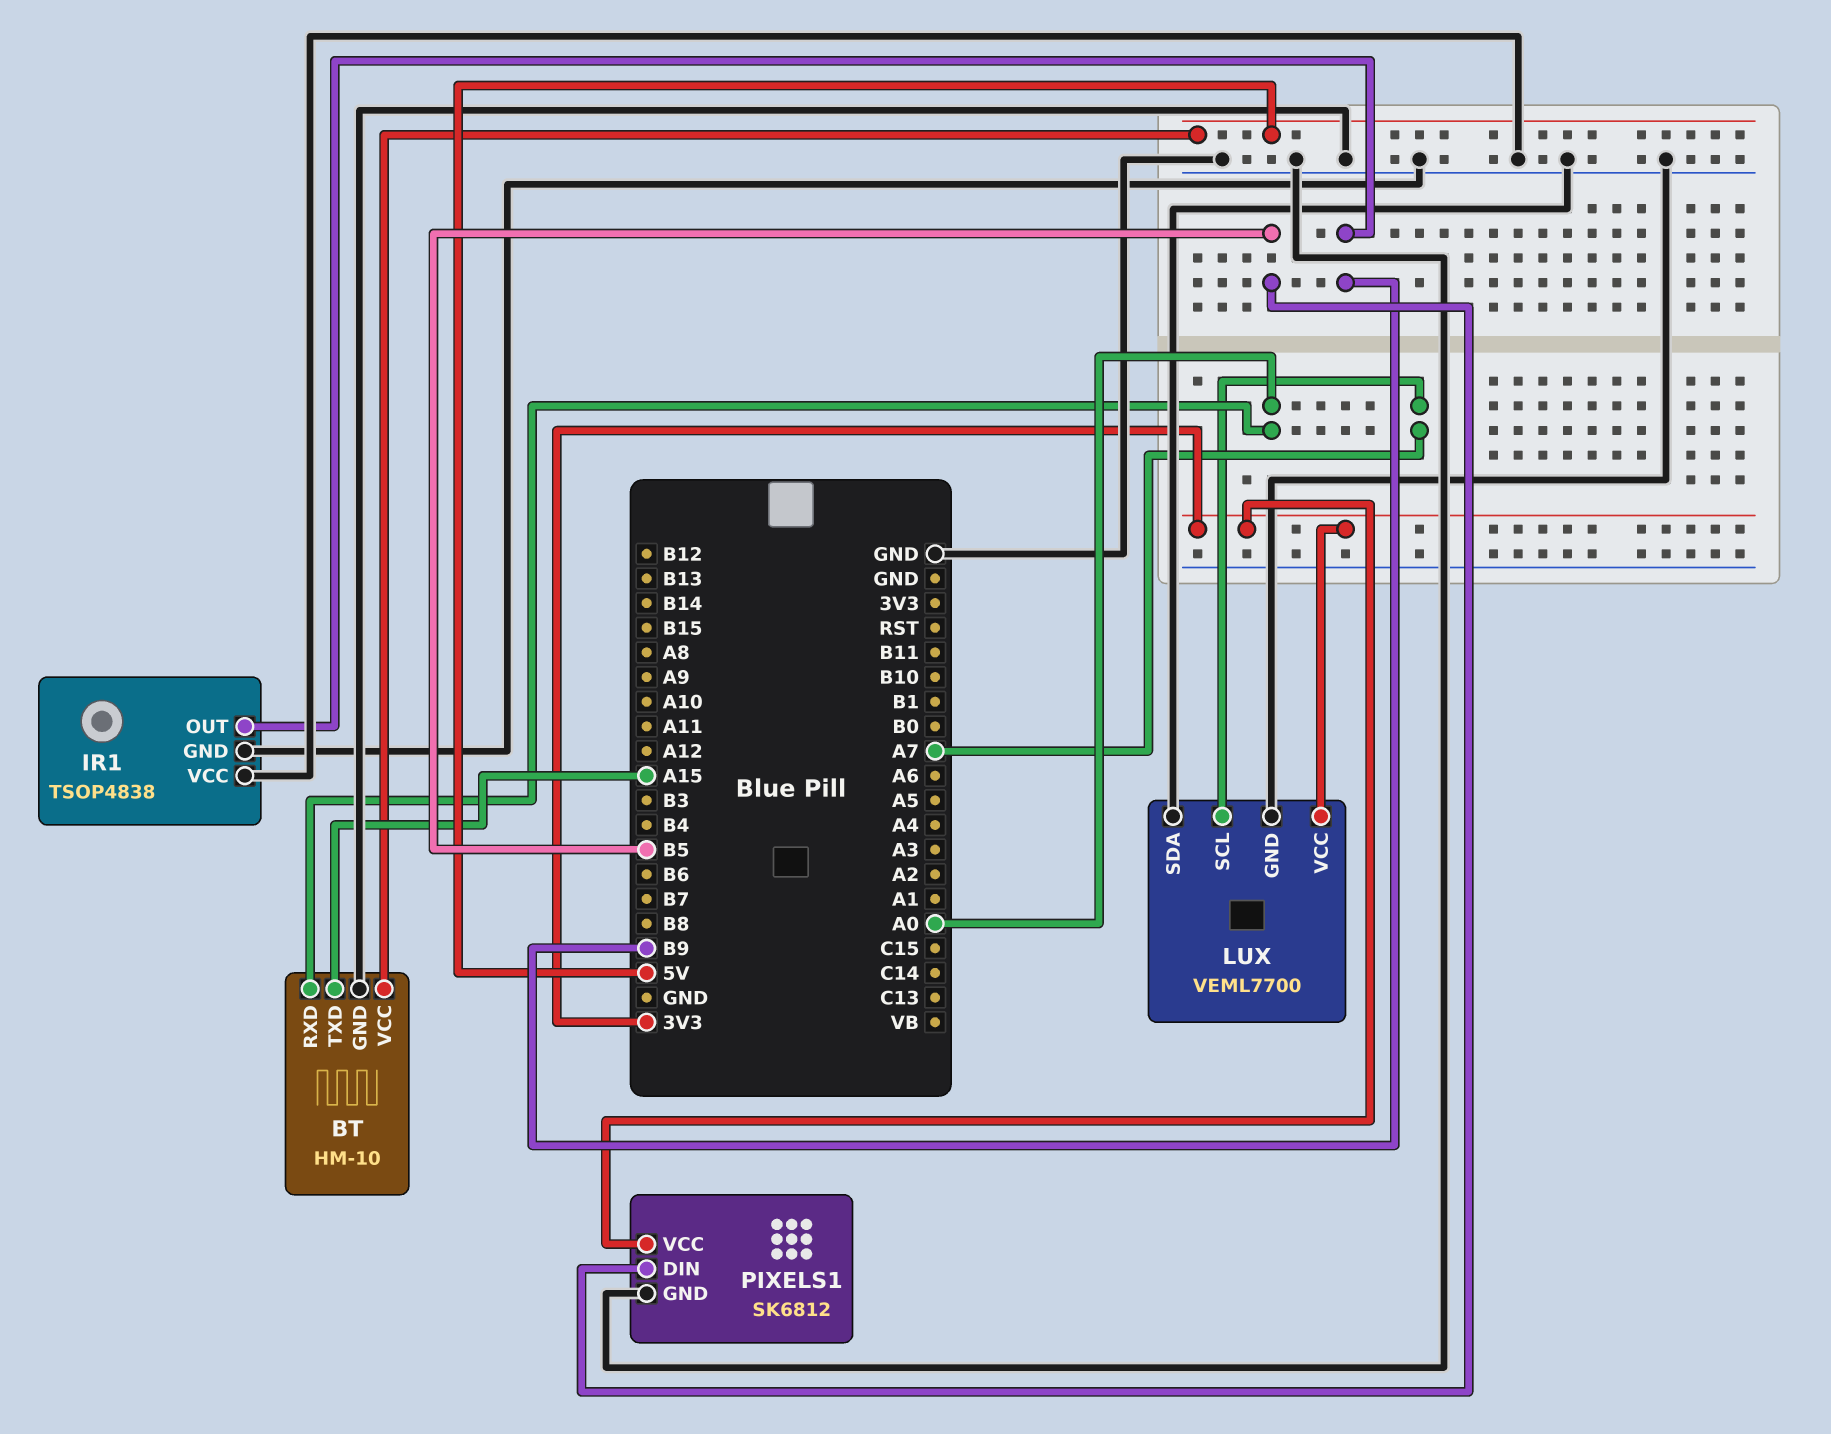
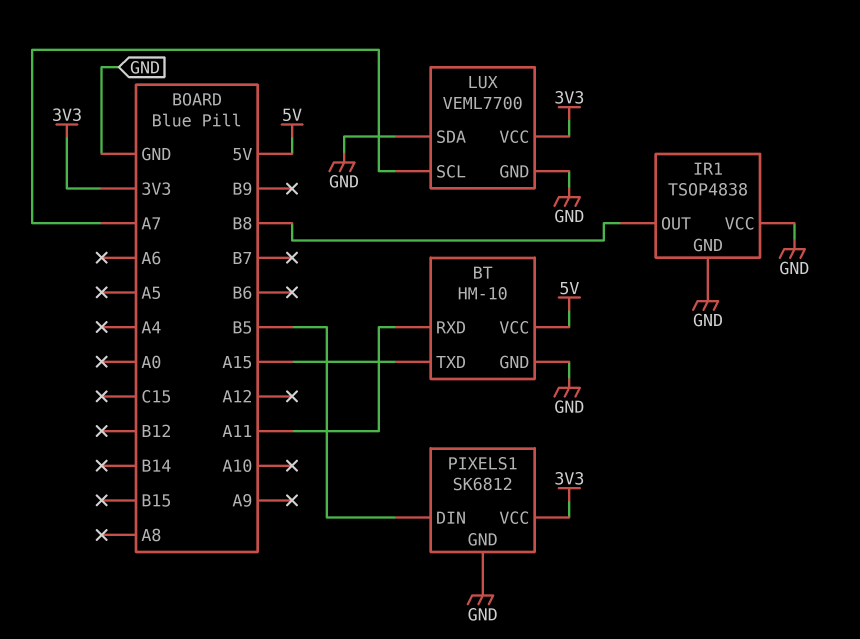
BT pin RXD: A0 -> A11
IR1 pin OUT: B9 -> B8

